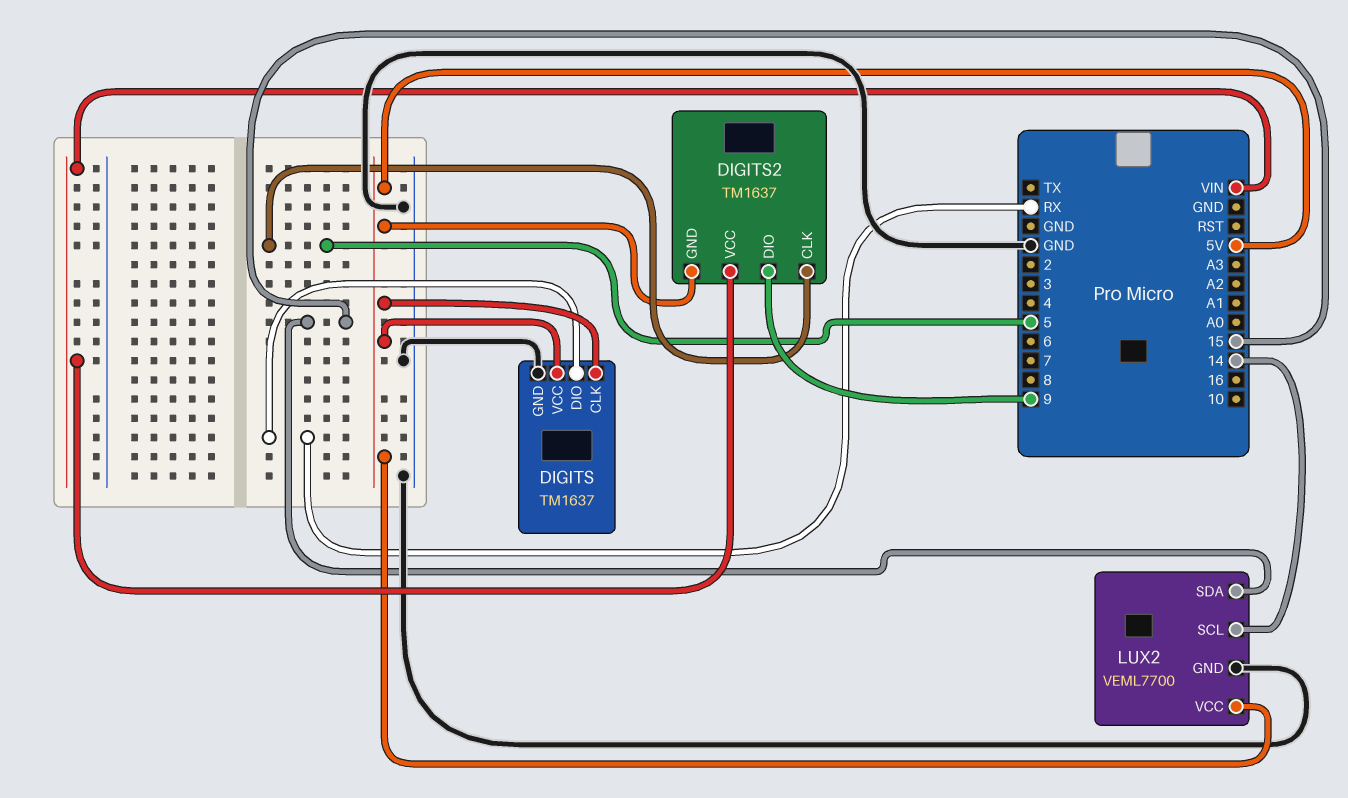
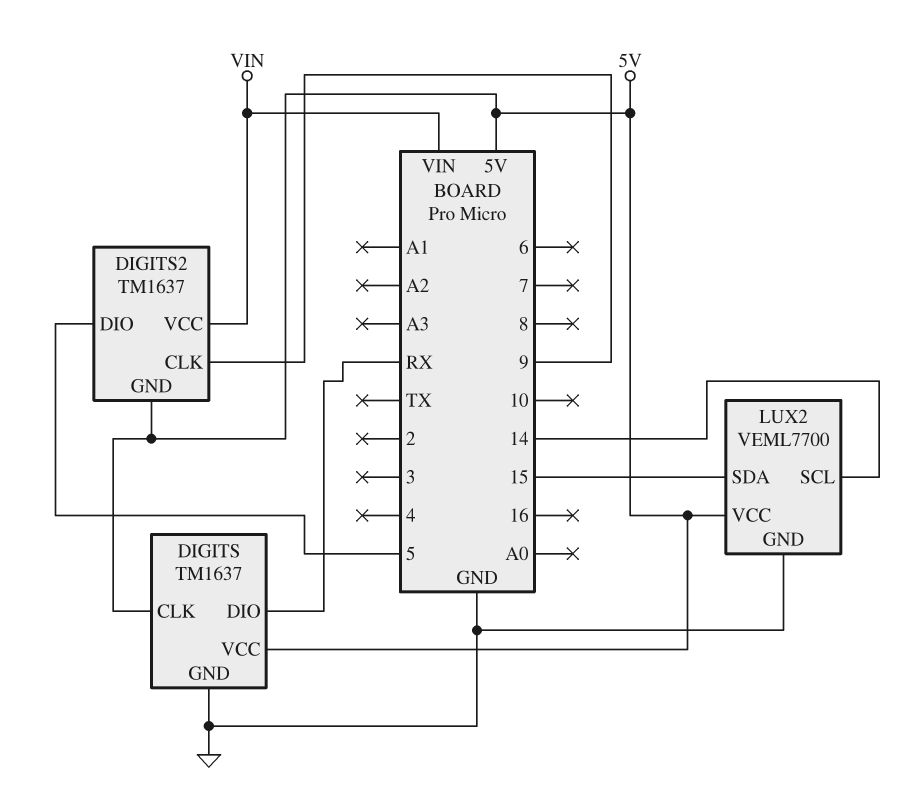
DIGITS2 pin CLK: 5 -> 9
DIGITS2 pin DIO: 9 -> 5

